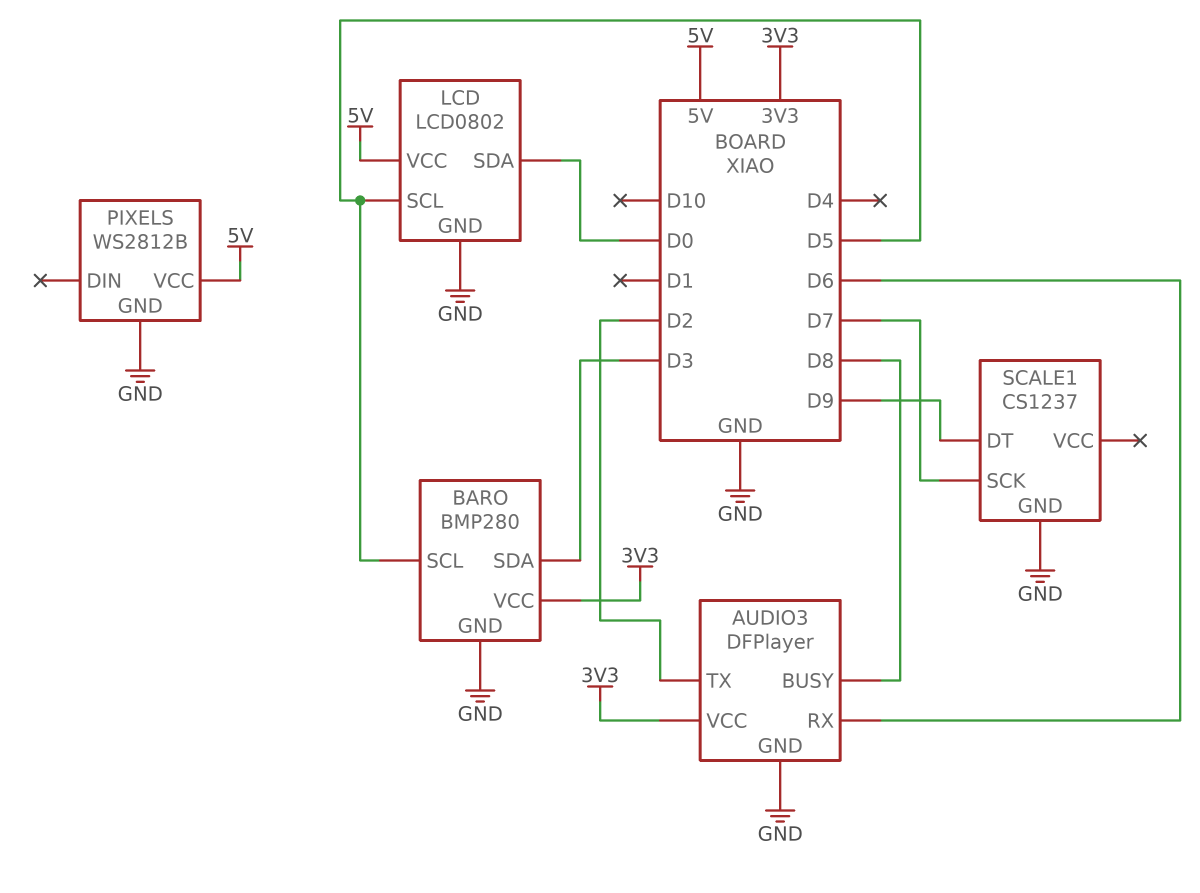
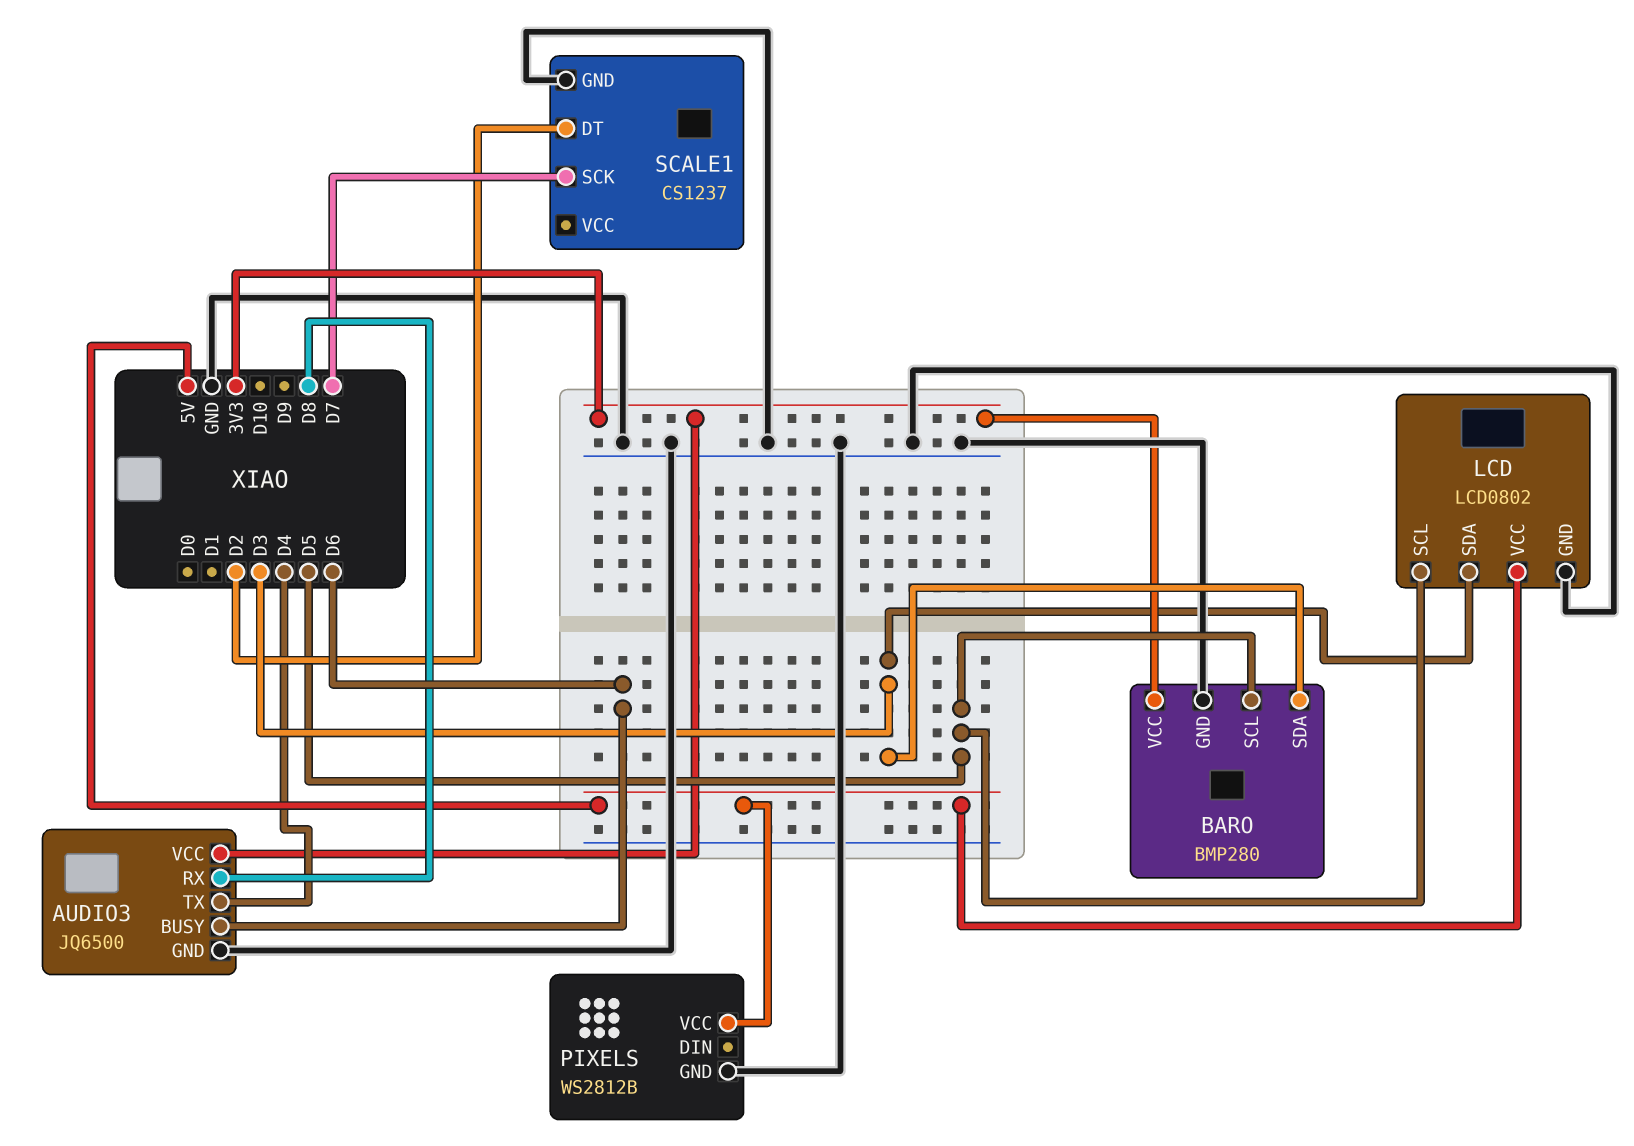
AUDIO3: DFPlayer -> JQ6500
AUDIO3 pin BUSY: D8 -> D6
AUDIO3 pin RX: D6 -> D8
AUDIO3 pin TX: D2 -> D4
LCD pin SDA: D0 -> D3
SCALE1 pin DT: D9 -> D2

